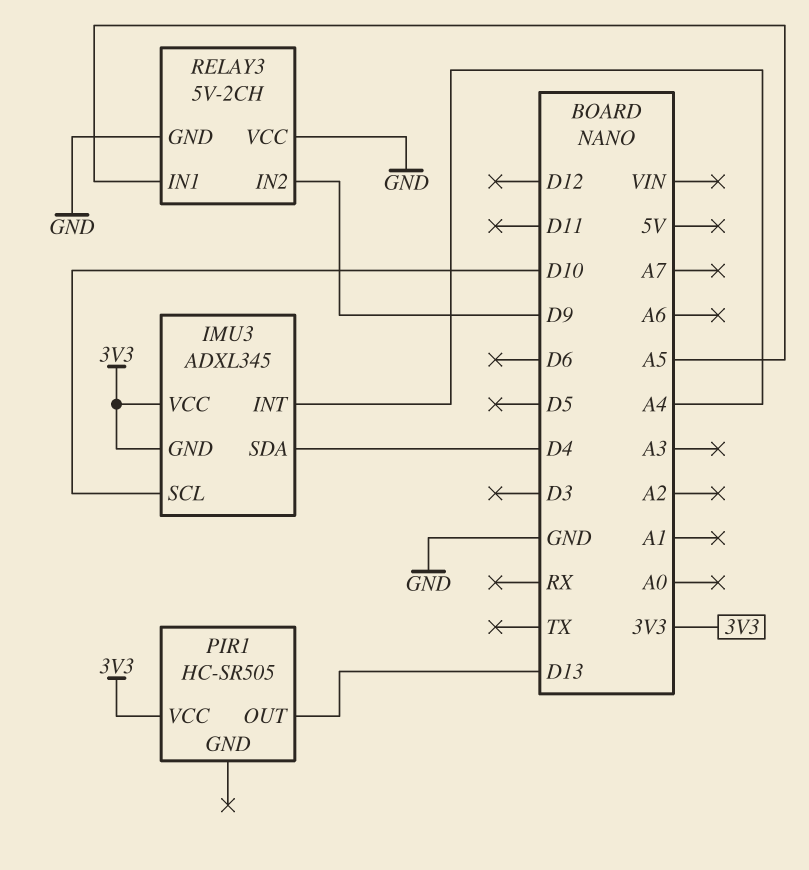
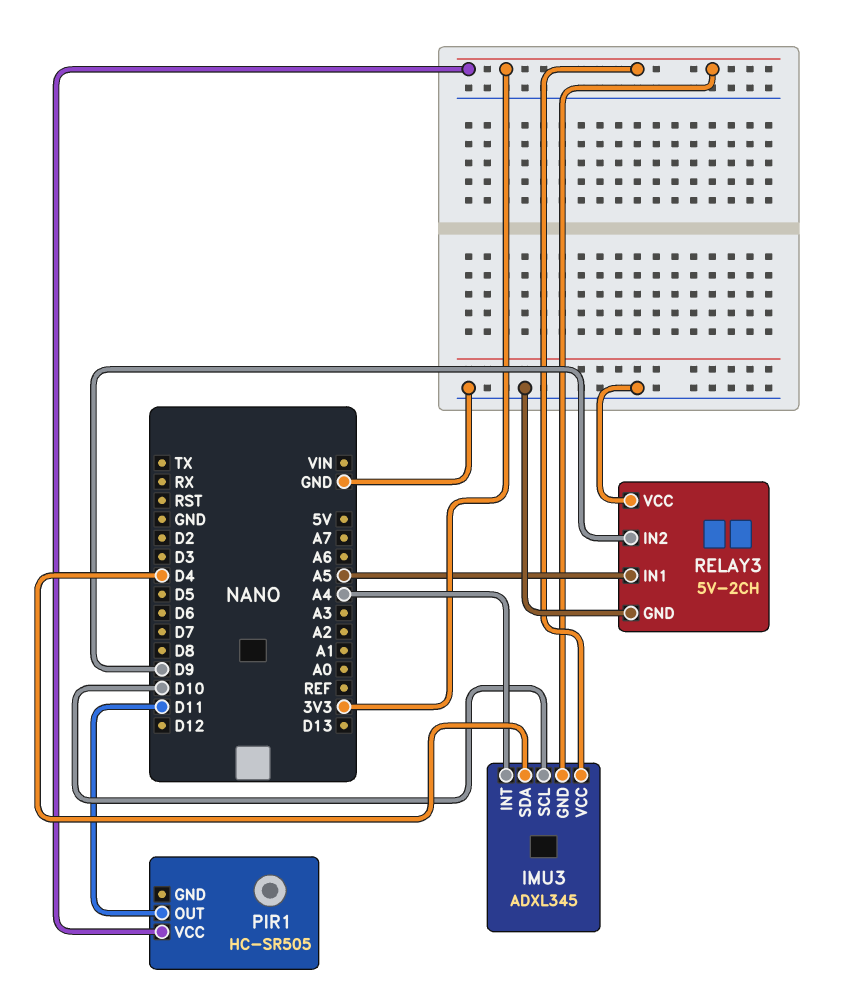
PIR1 pin OUT: D13 -> D11

